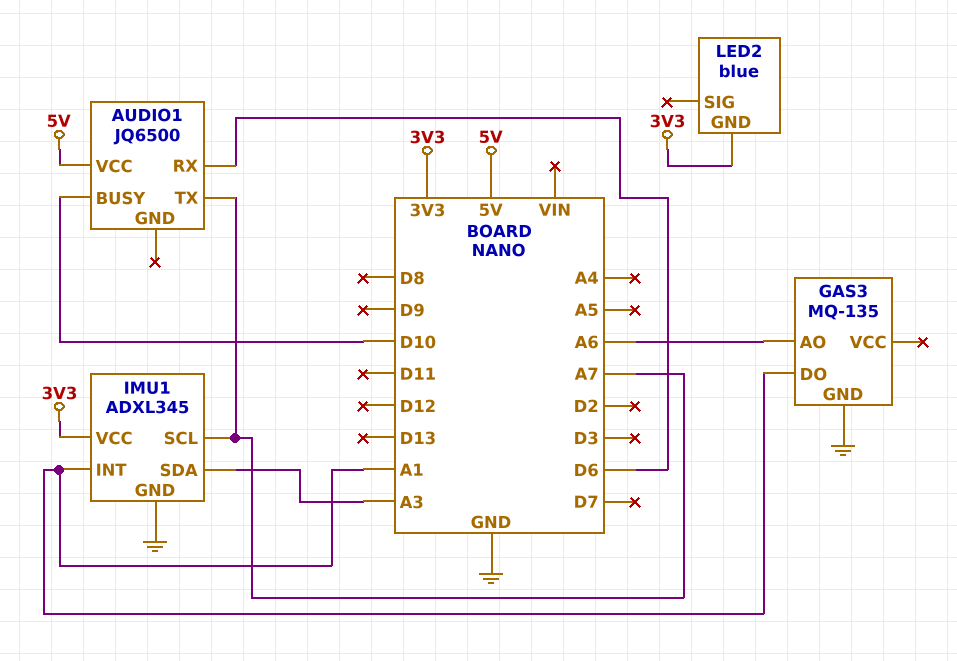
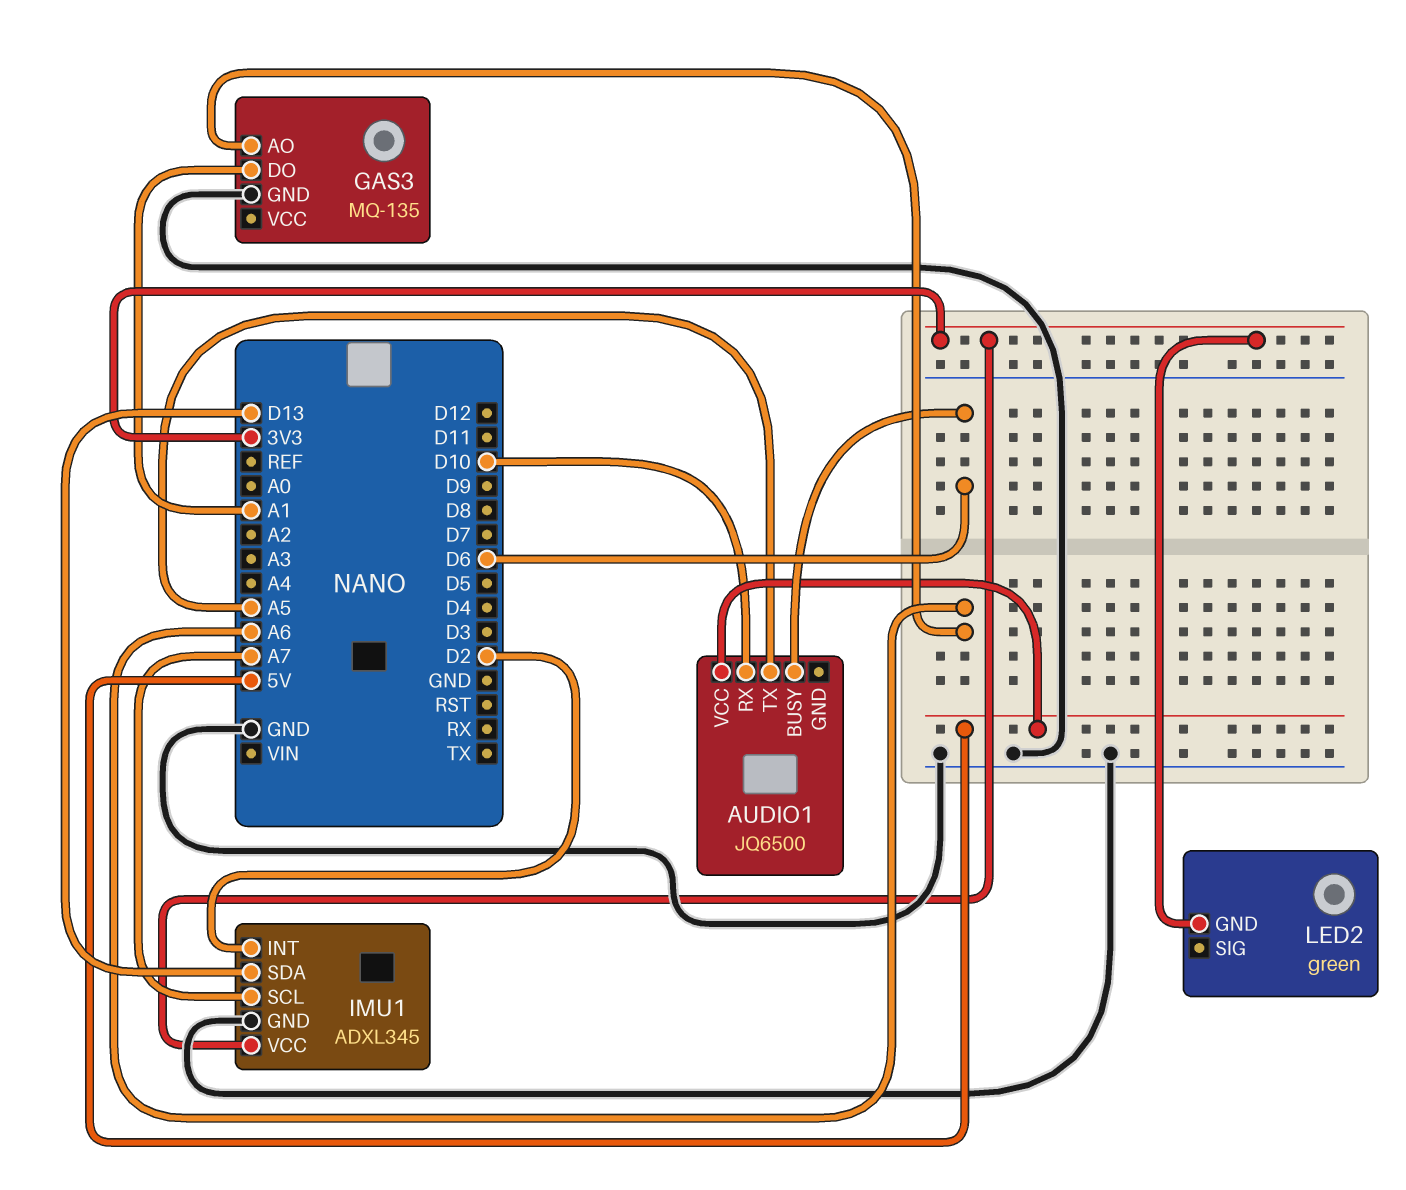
AUDIO1 pin BUSY: D10 -> D6
AUDIO1 pin RX: D6 -> D10
AUDIO1 pin TX: A7 -> A5
IMU1 pin INT: A1 -> D2
IMU1 pin SDA: A3 -> D13
LED2: blue -> green

